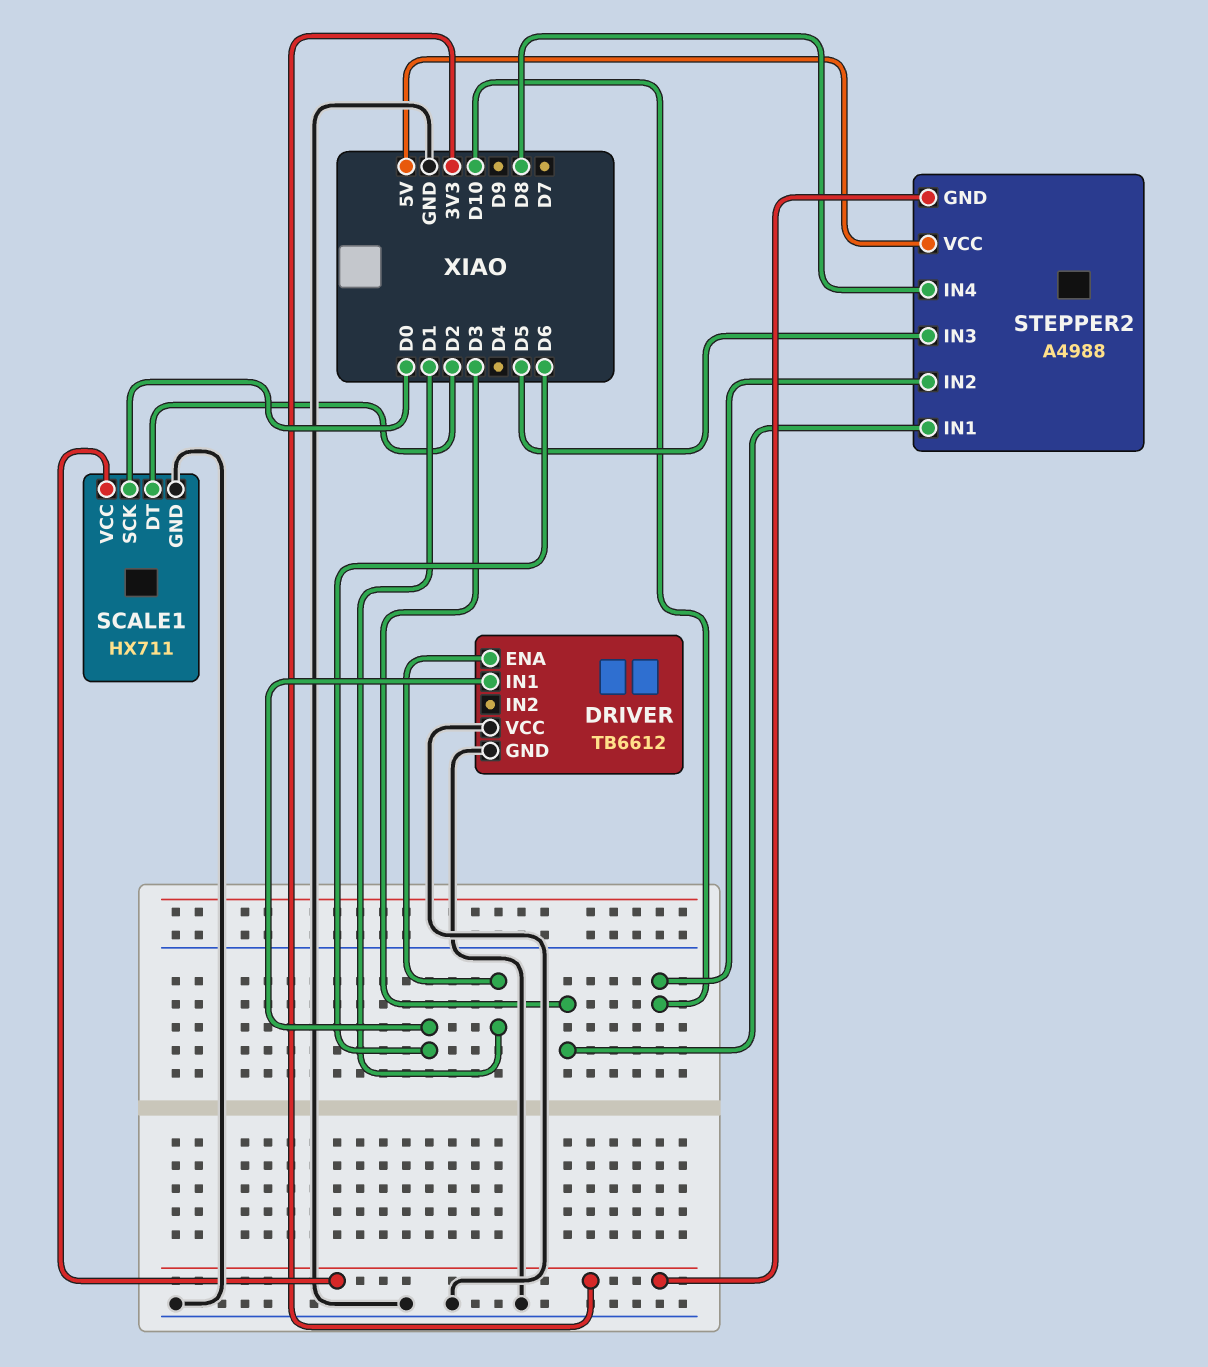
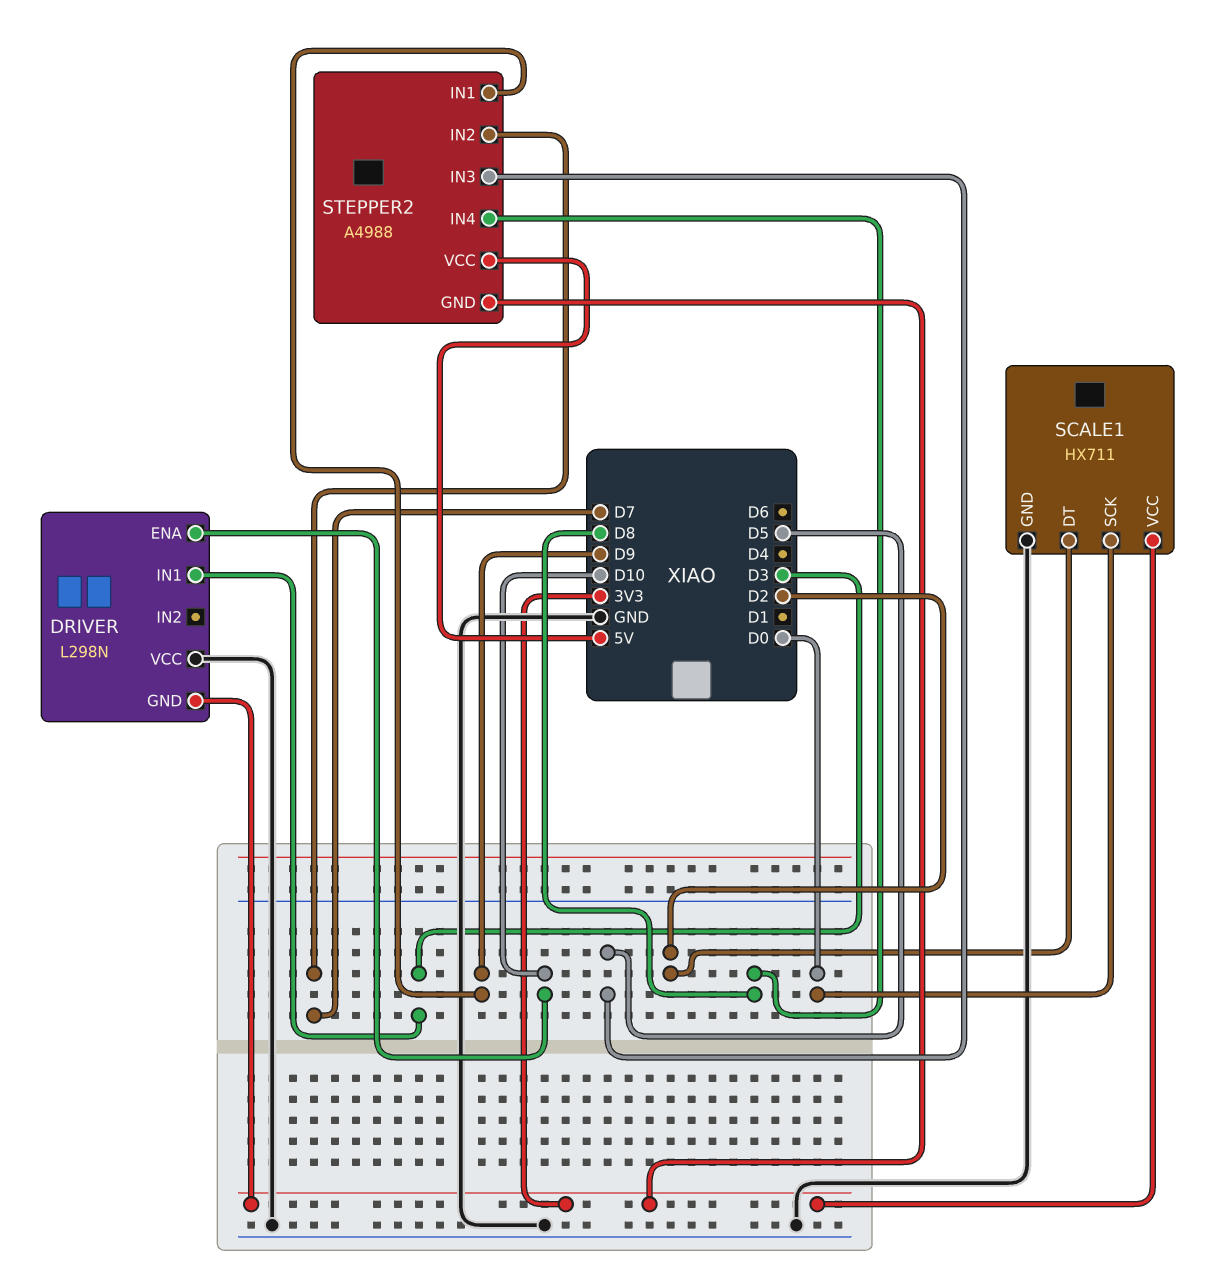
DRIVER: TB6612 -> L298N
DRIVER pin ENA: D1 -> D10
DRIVER pin GND: GND -> 3V3
DRIVER pin IN1: D6 -> D3
STEPPER2 pin IN1: D3 -> D9
STEPPER2 pin IN2: D10 -> D7

